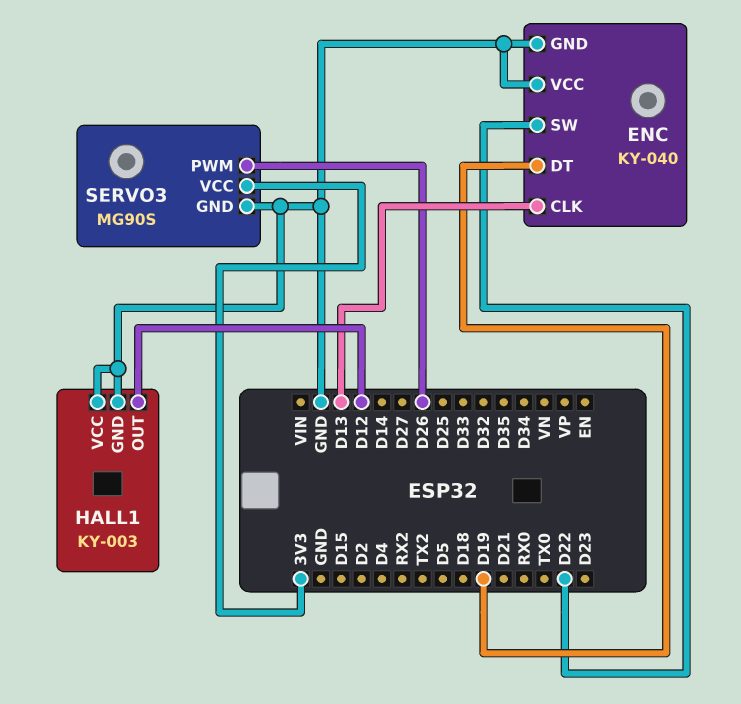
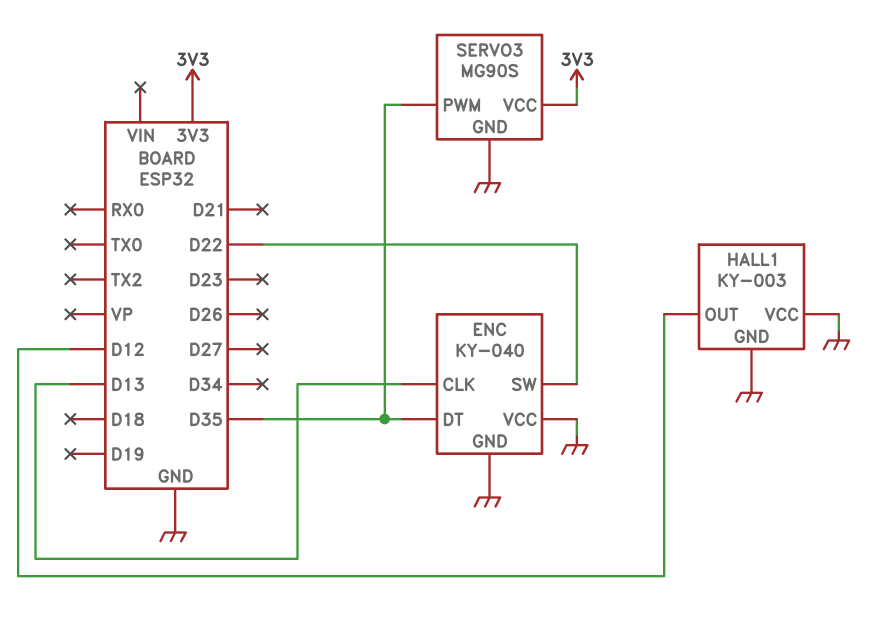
ENC pin DT: D19 -> D35
SERVO3 pin PWM: D26 -> D35

